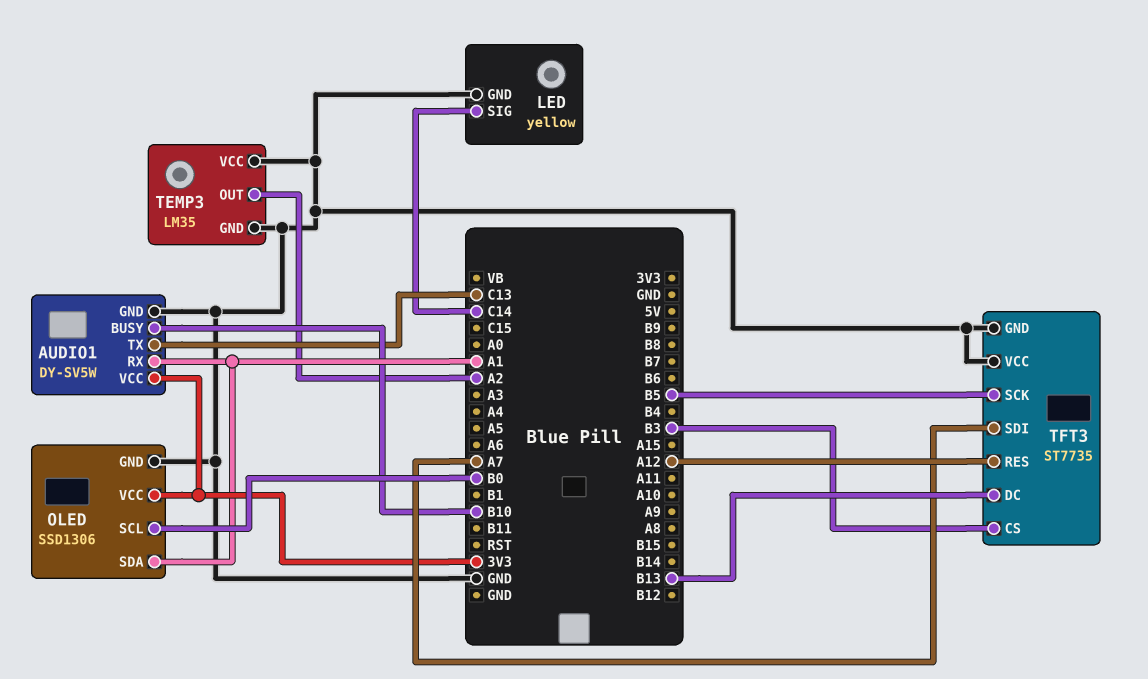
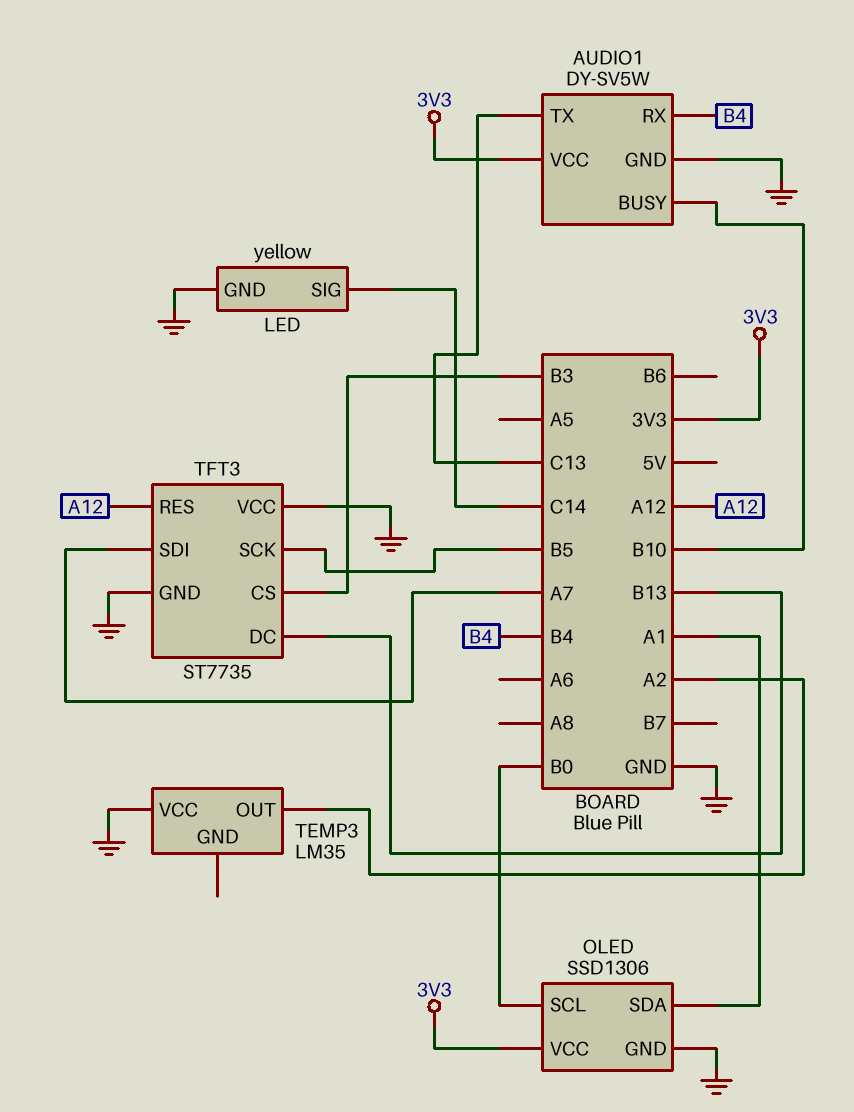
AUDIO1 pin RX: A1 -> B4
TEMP3 pin GND: GND -> none

